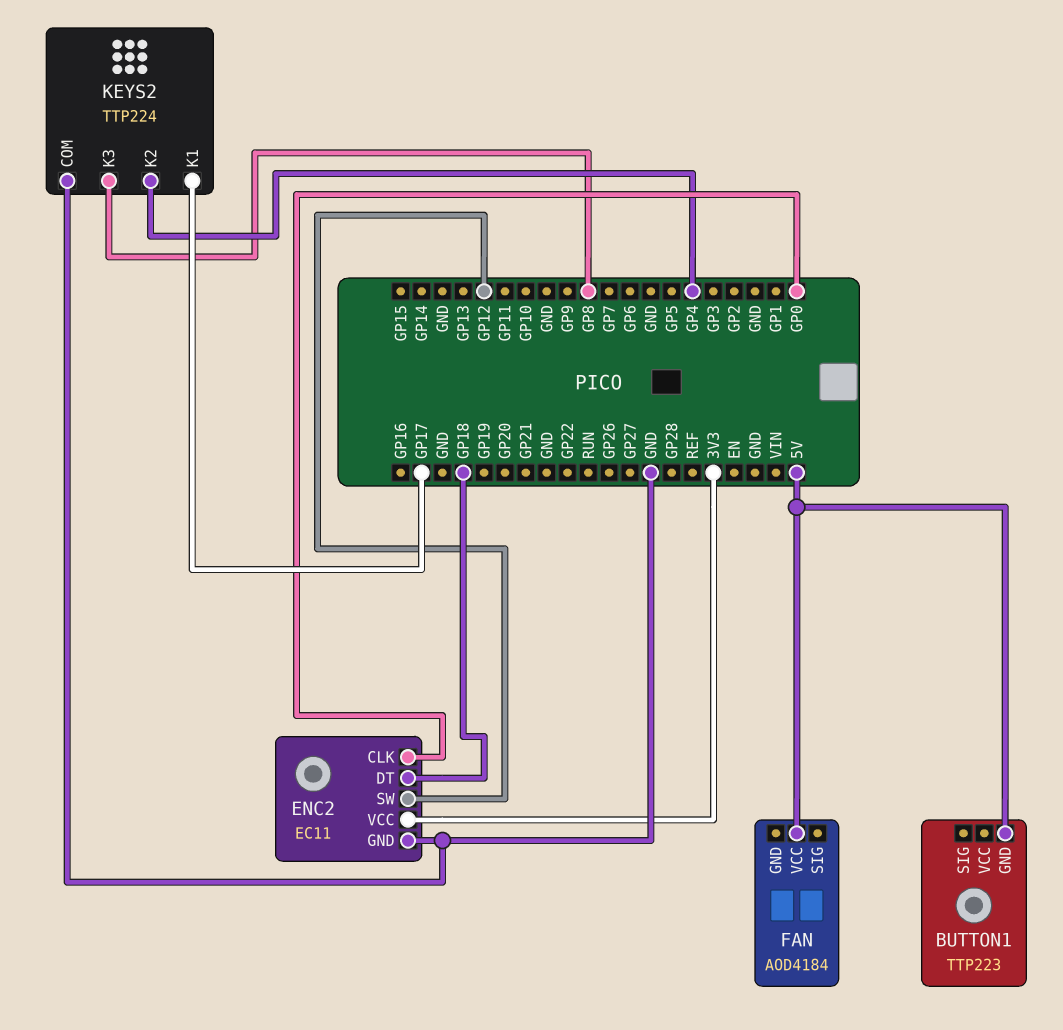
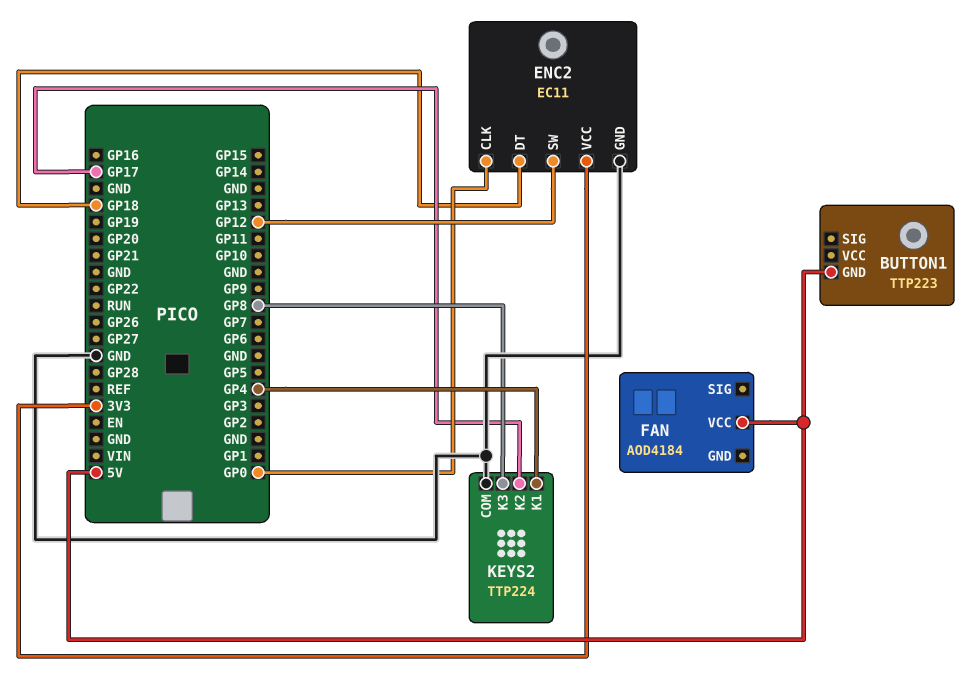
KEYS2 pin K1: GP17 -> GP4
KEYS2 pin K2: GP4 -> GP17

